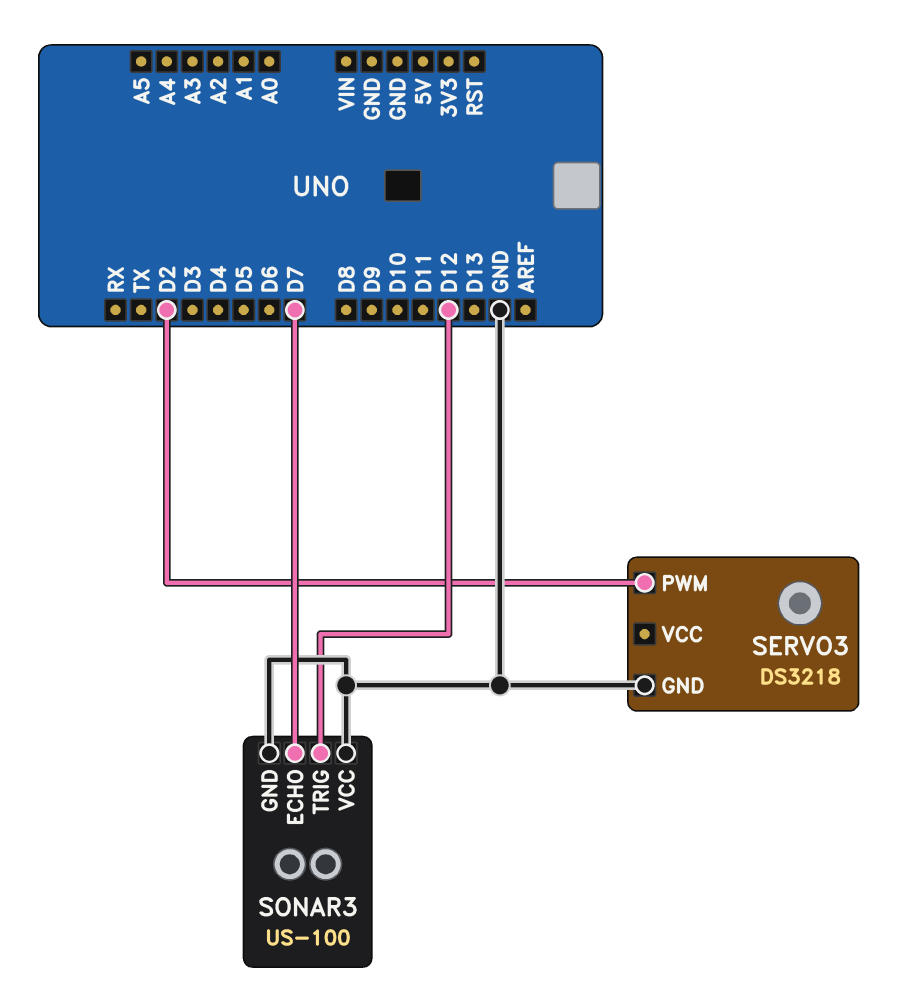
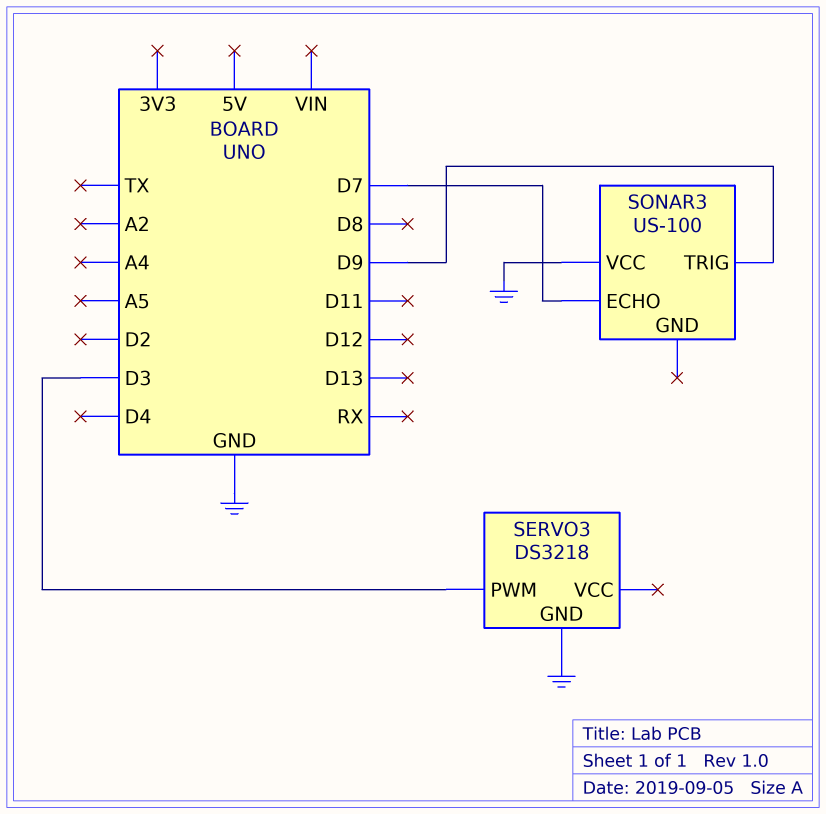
SERVO3 pin PWM: D2 -> D3
SONAR3 pin GND: GND -> none
SONAR3 pin TRIG: D12 -> D9

